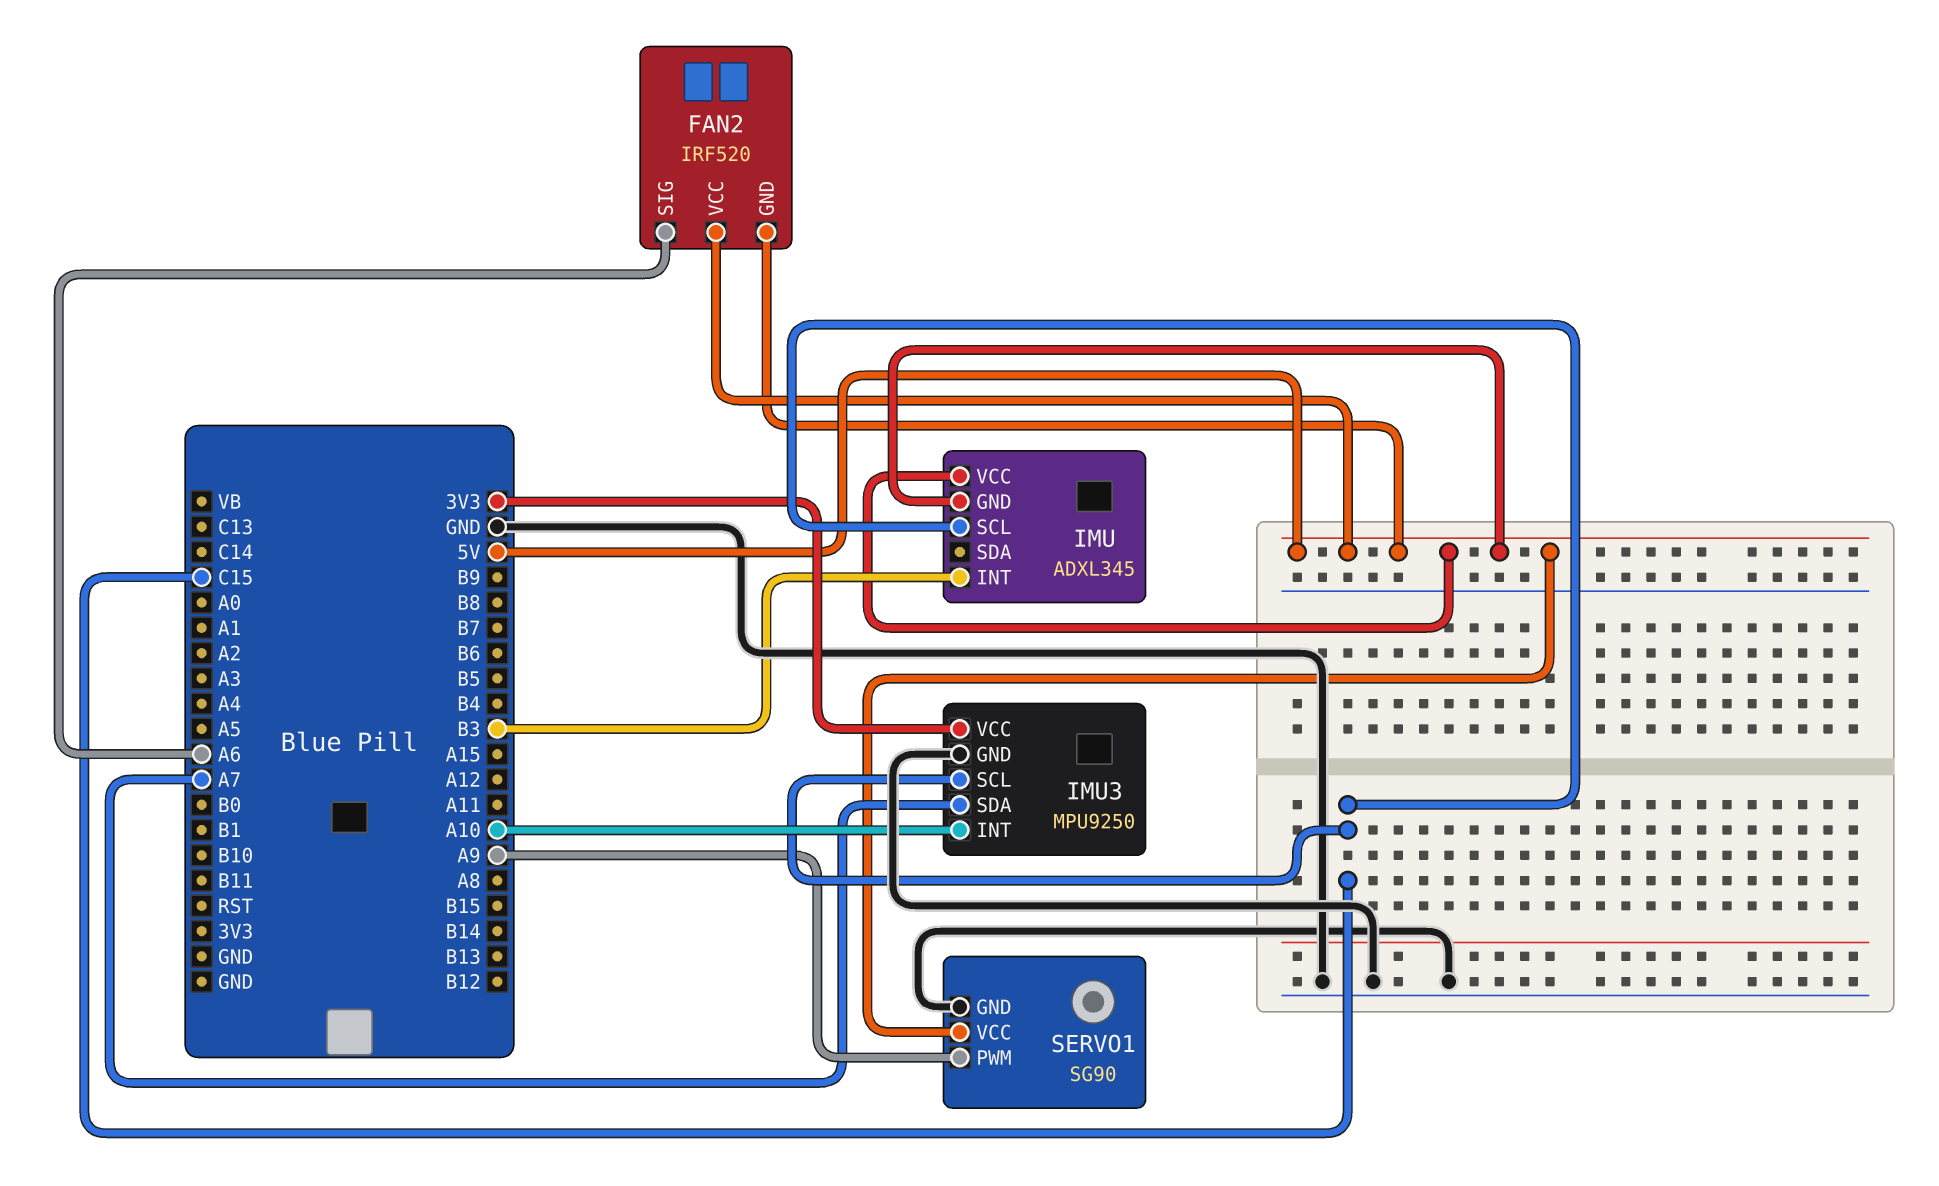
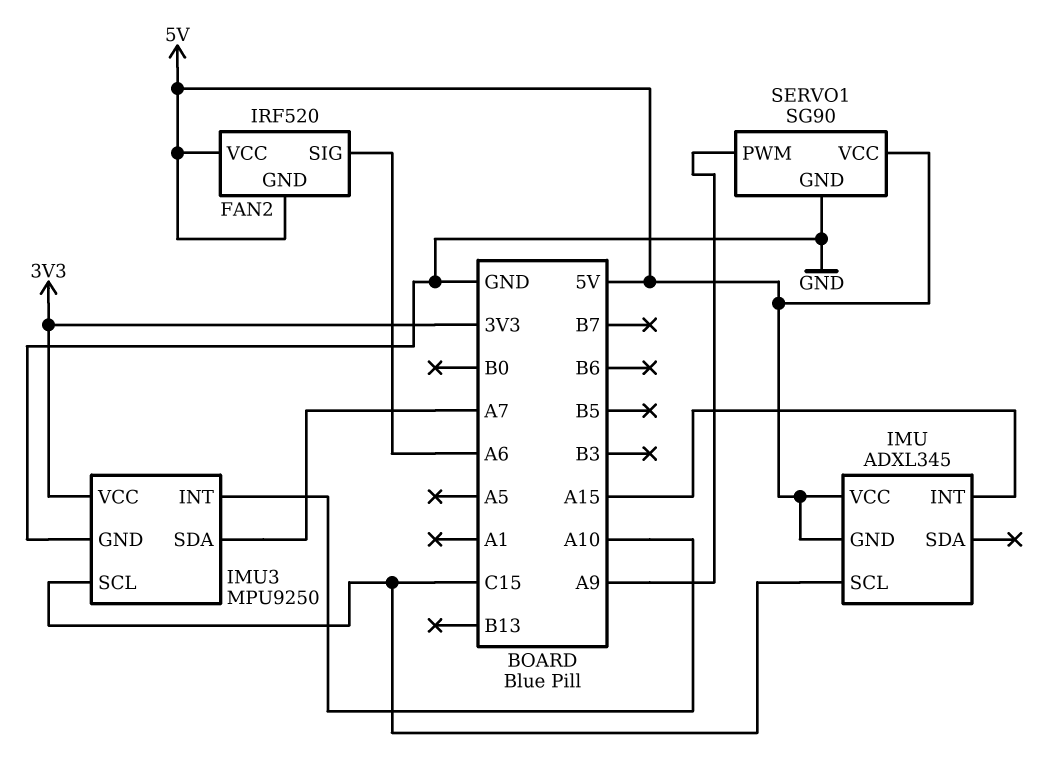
IMU pin INT: B3 -> A15

